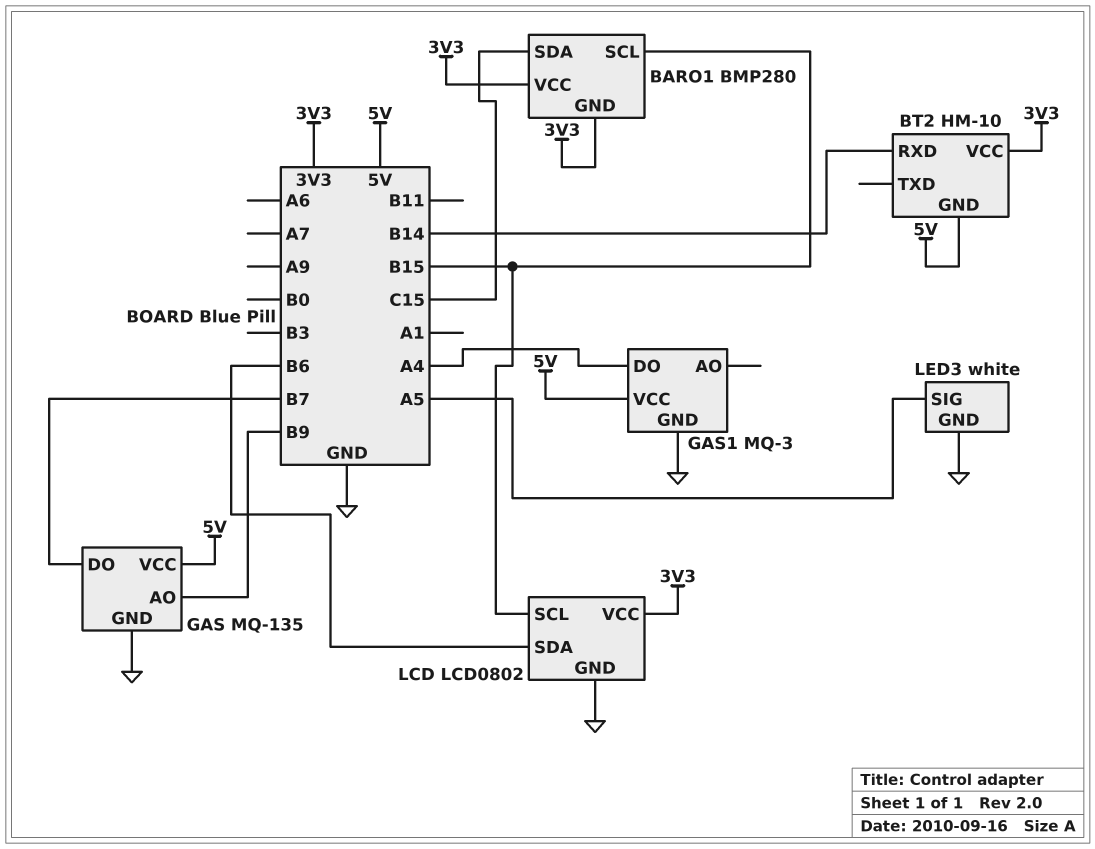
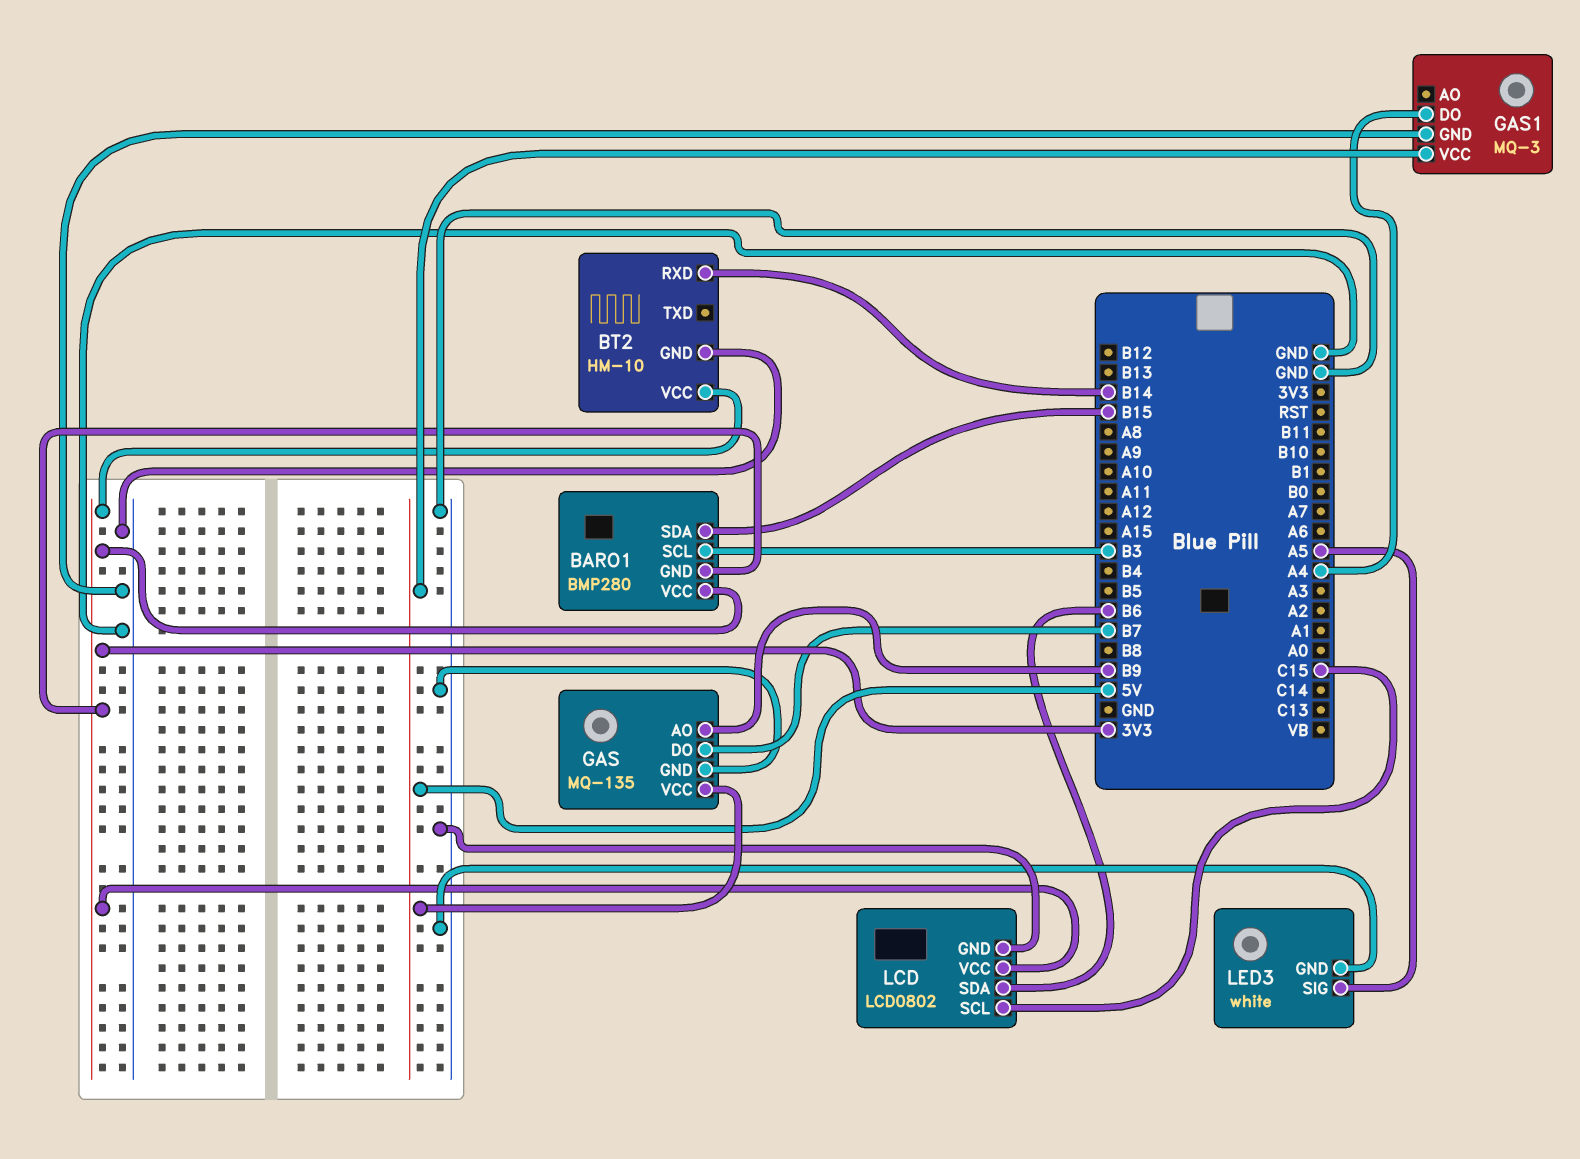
BARO1 pin SCL: B15 -> B3
BARO1 pin SDA: C15 -> B15
BT2 pin GND: 5V -> GND
LCD pin SCL: B15 -> C15

